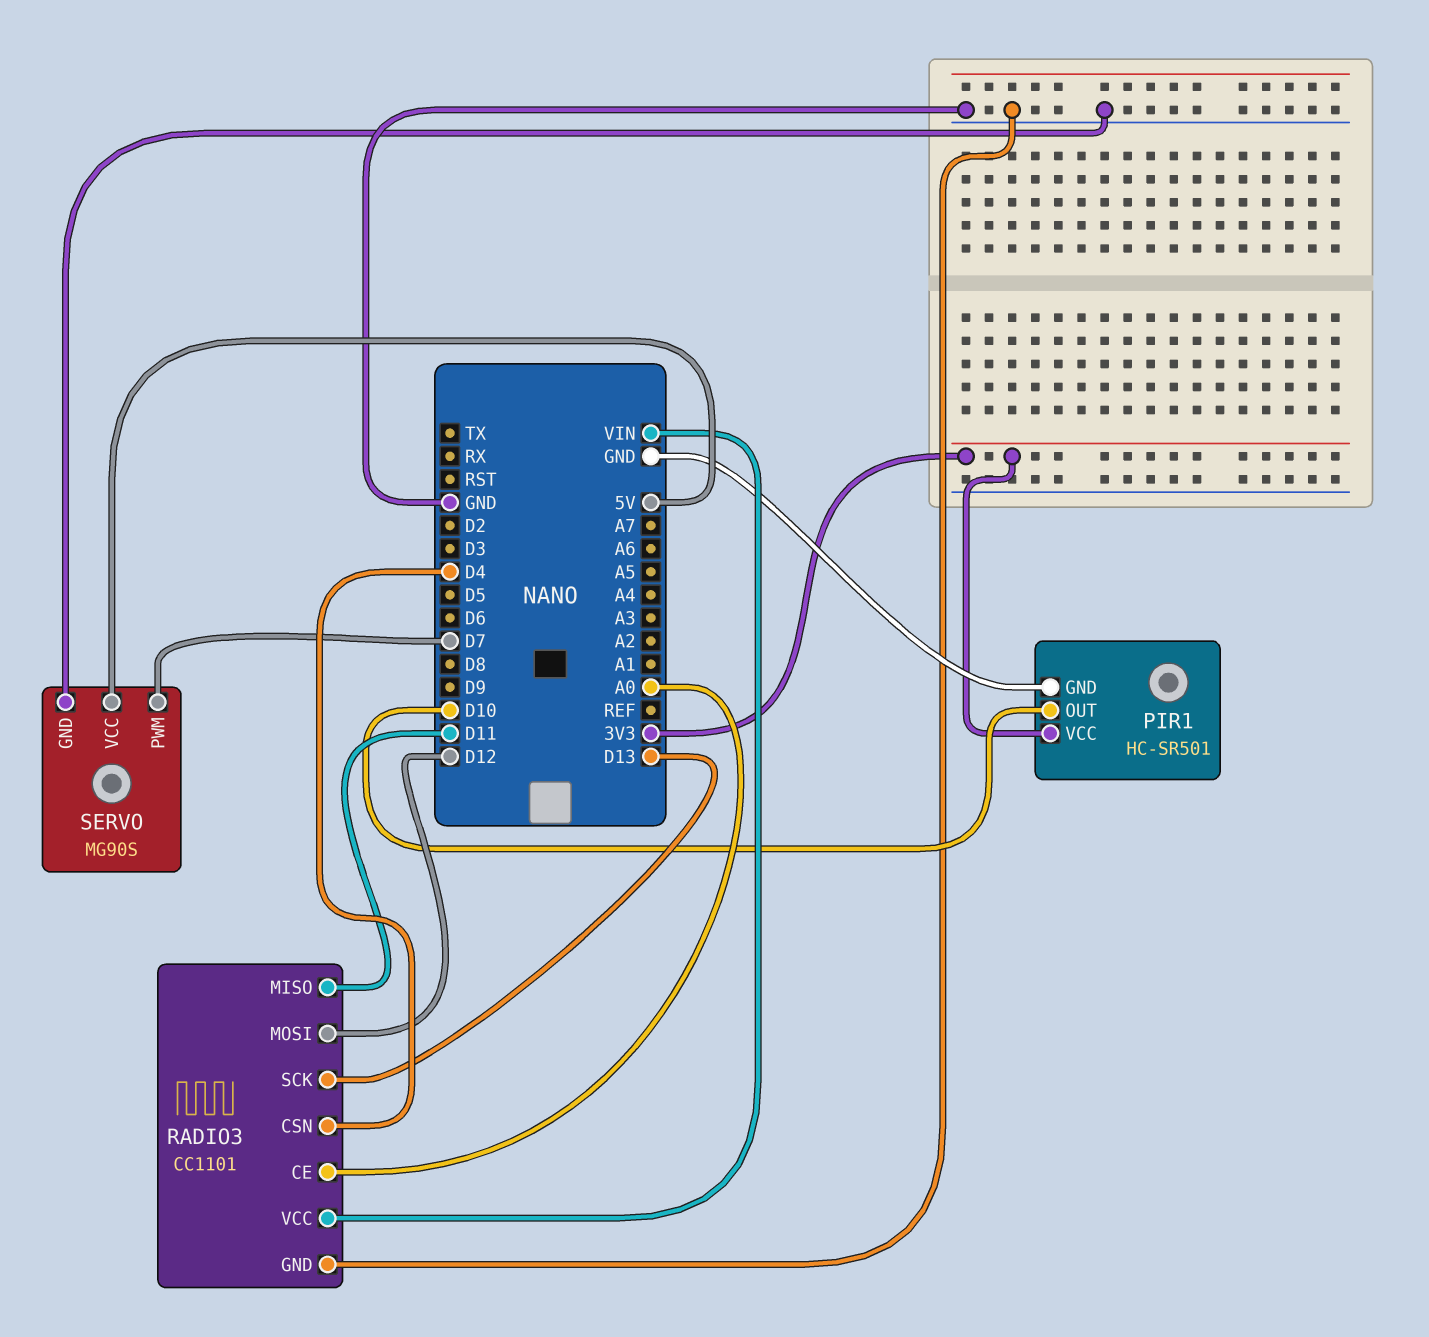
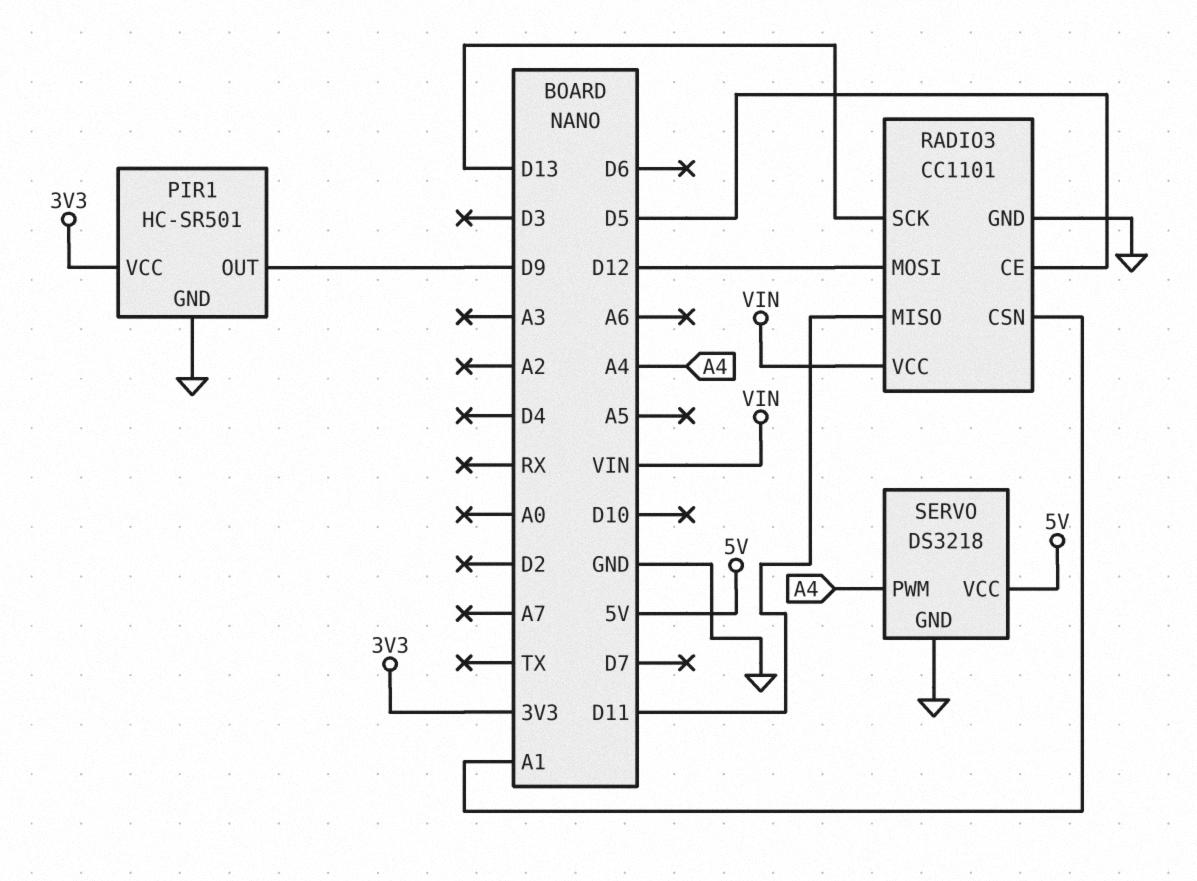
PIR1 pin OUT: D10 -> D9
RADIO3 pin CE: A0 -> D5
RADIO3 pin CSN: D4 -> A1
SERVO: MG90S -> DS3218
SERVO pin PWM: D7 -> A4

